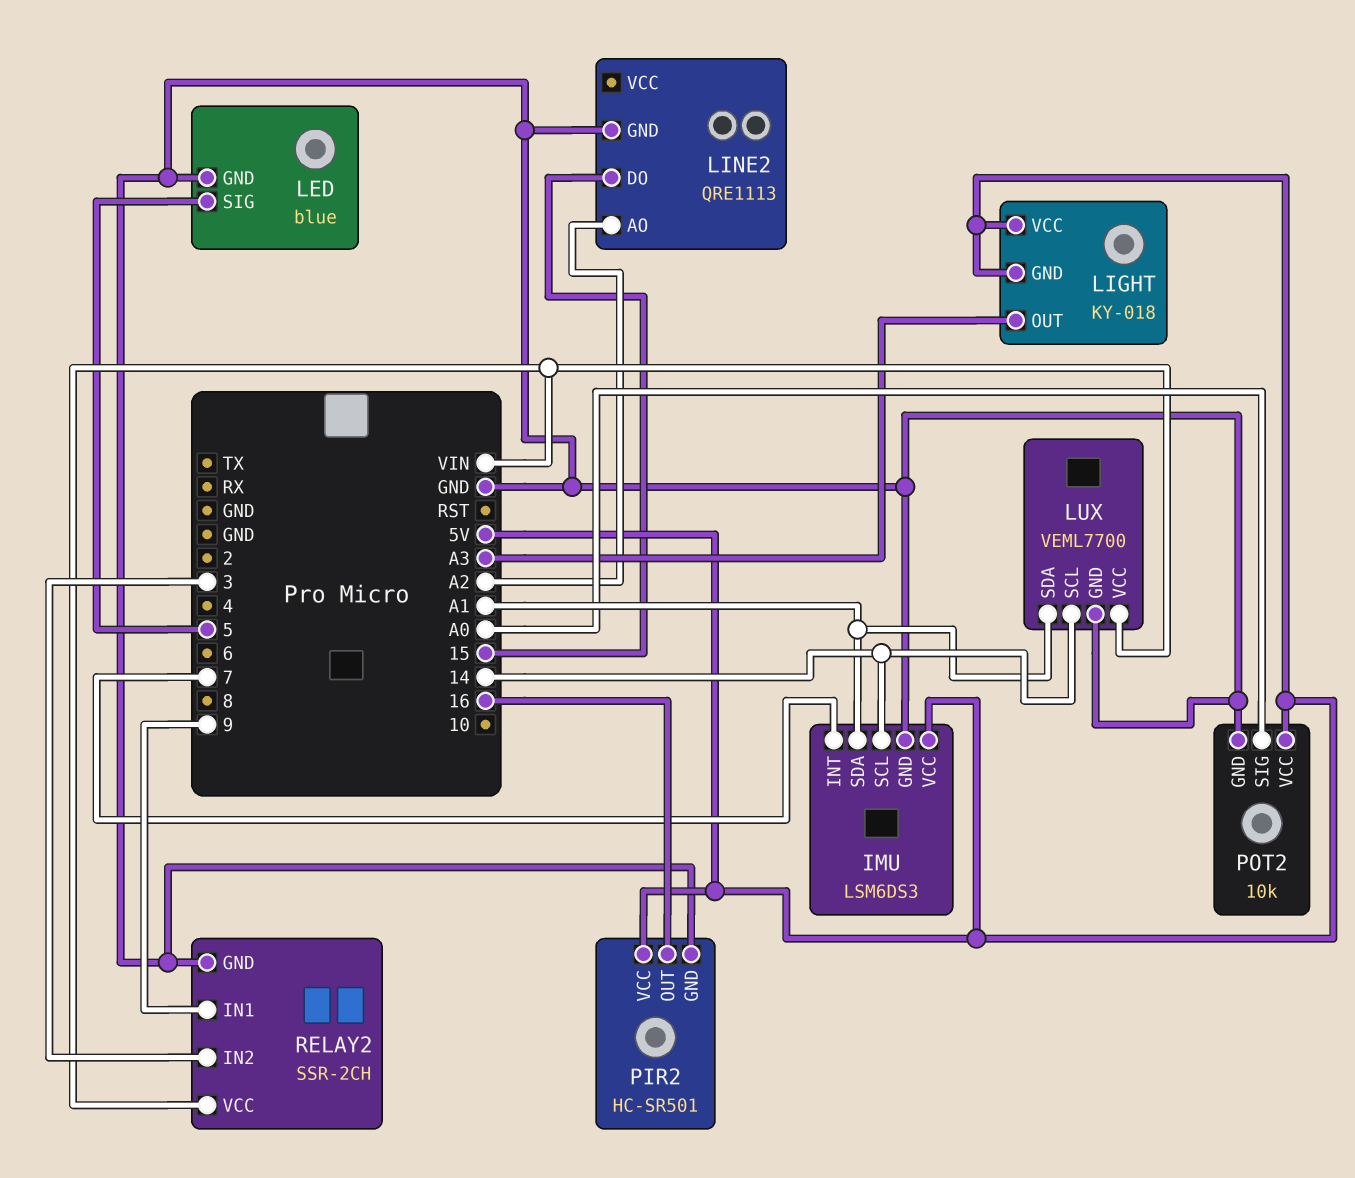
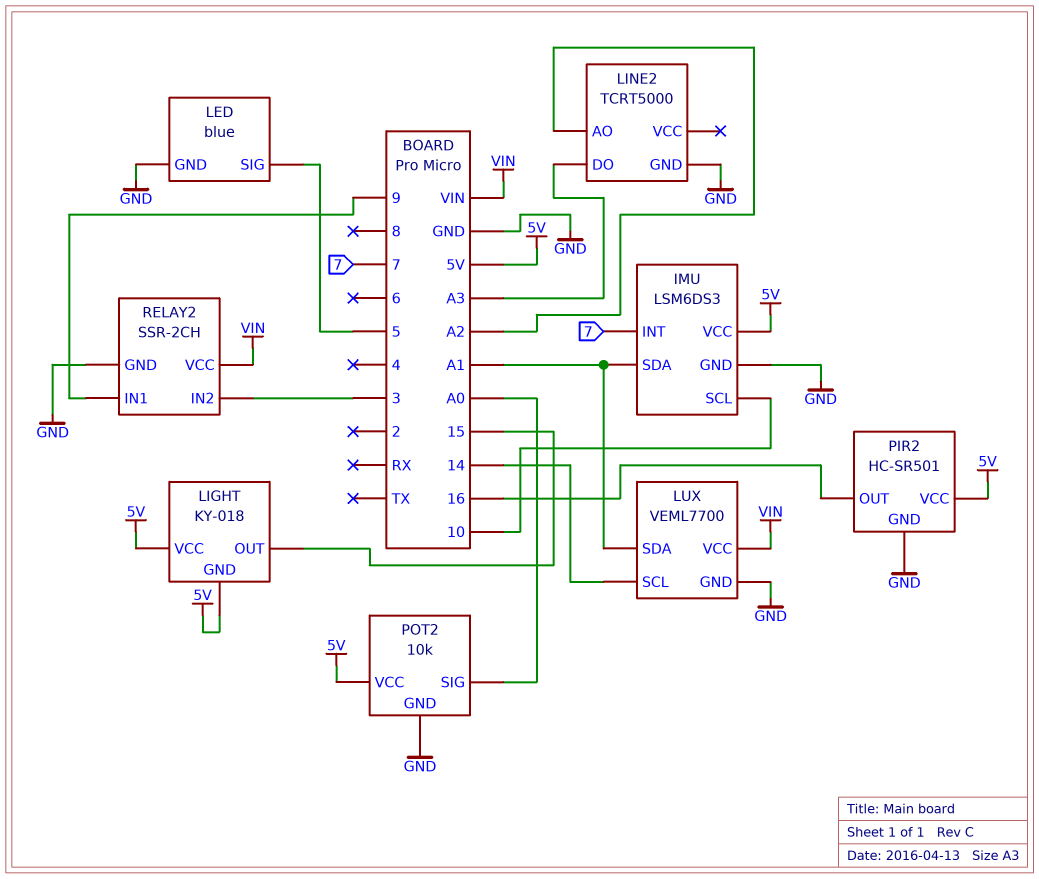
IMU pin SCL: 14 -> 10
LIGHT pin OUT: A3 -> 15
LINE2: QRE1113 -> TCRT5000
LINE2 pin DO: 15 -> A3

